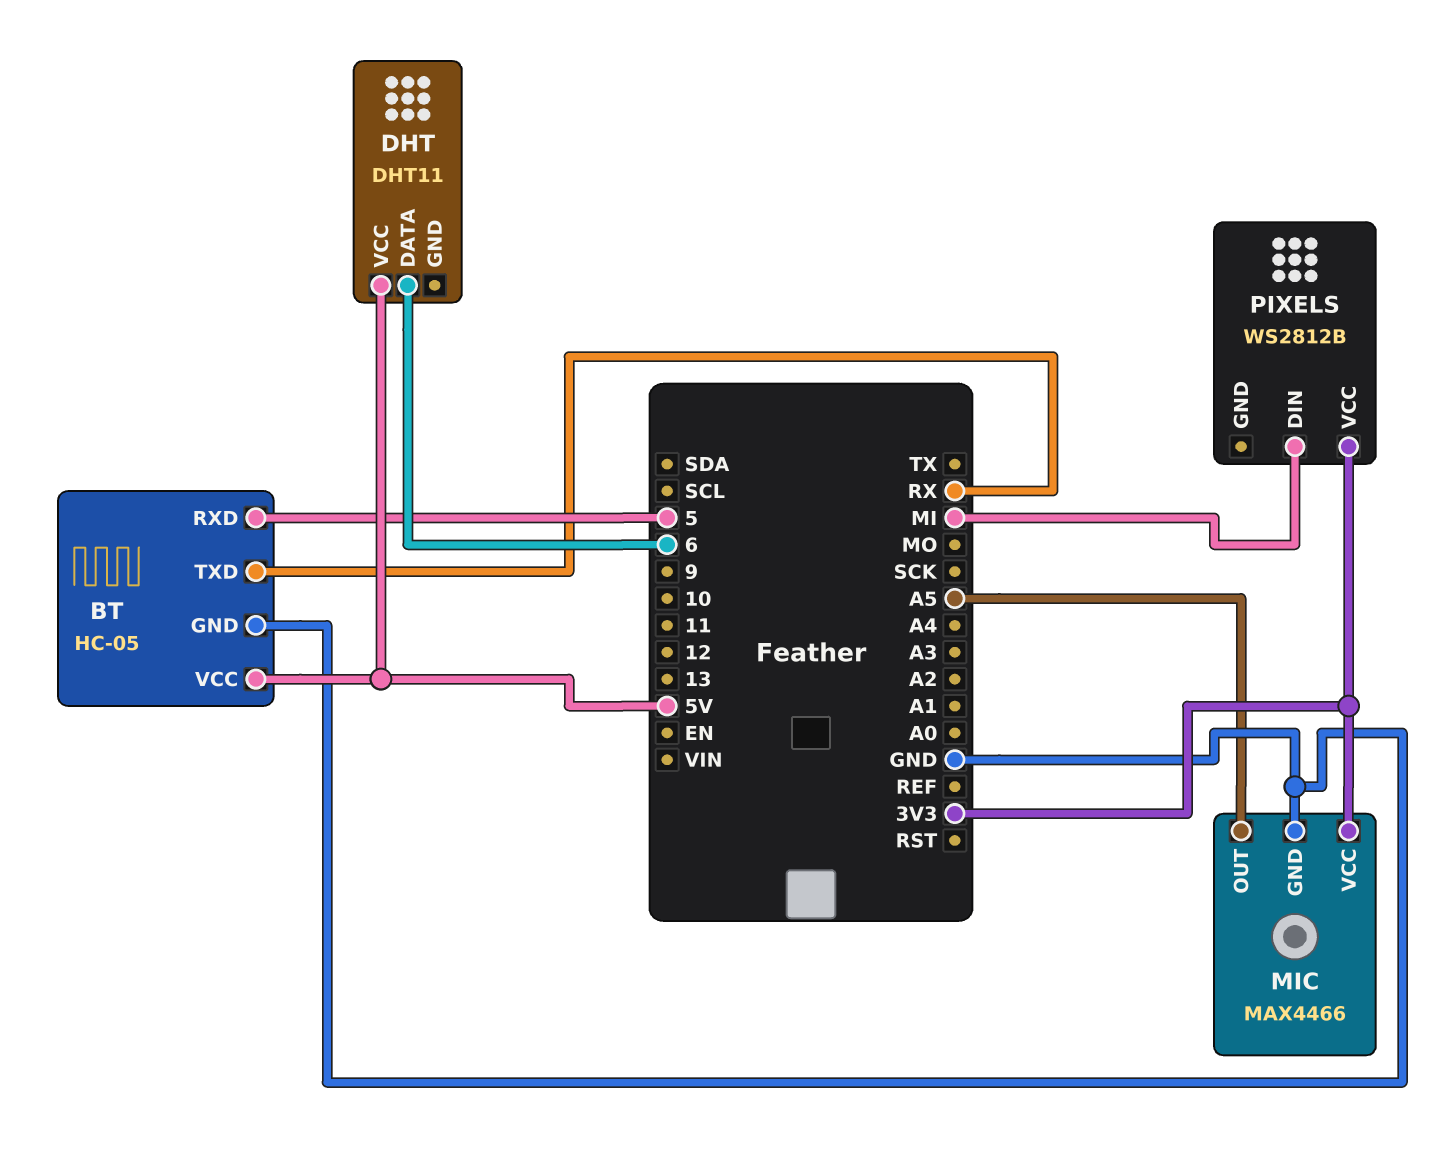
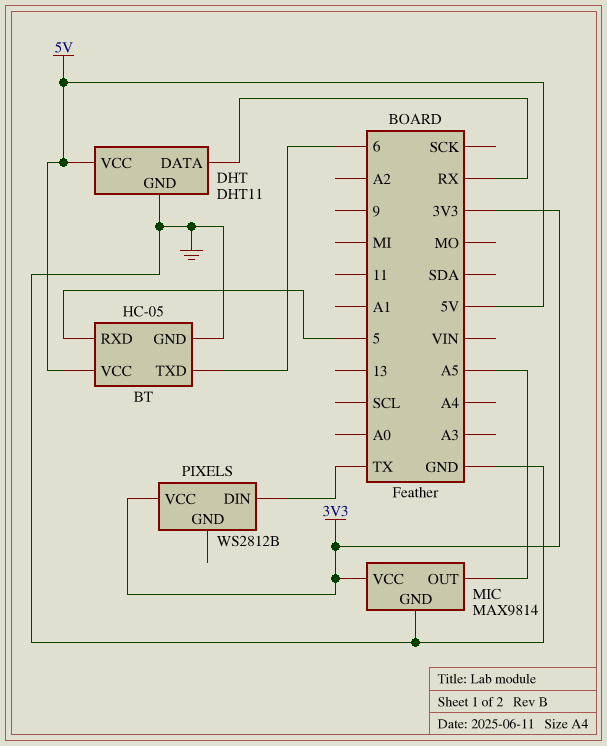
BT pin TXD: RX -> 6
DHT pin DATA: 6 -> RX
DHT pin GND: none -> GND
MIC: MAX4466 -> MAX9814
PIXELS pin DIN: MI -> TX

